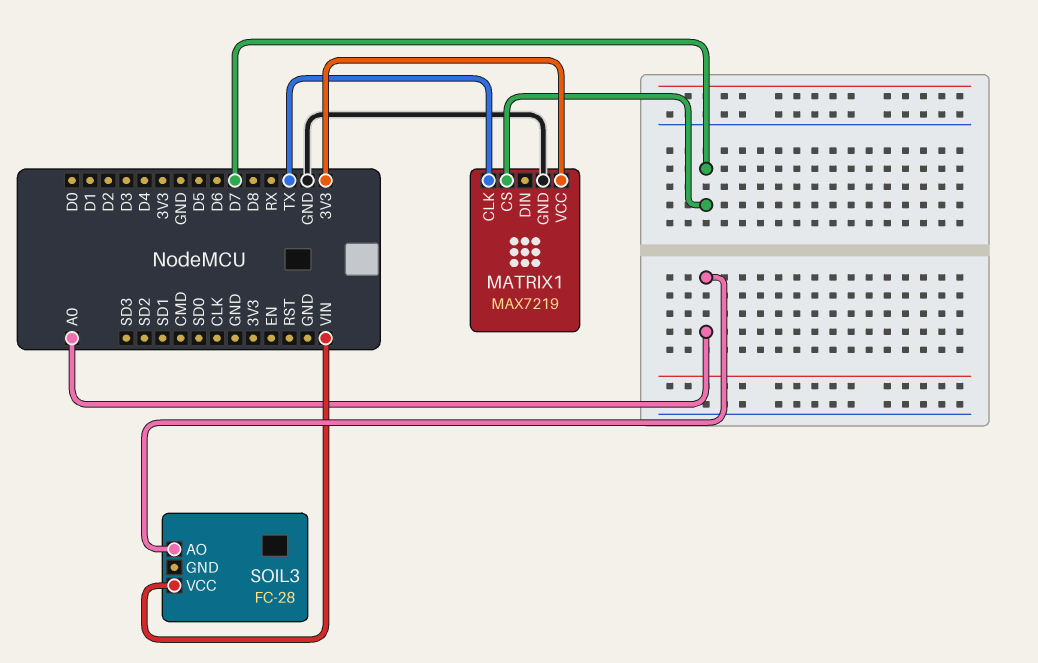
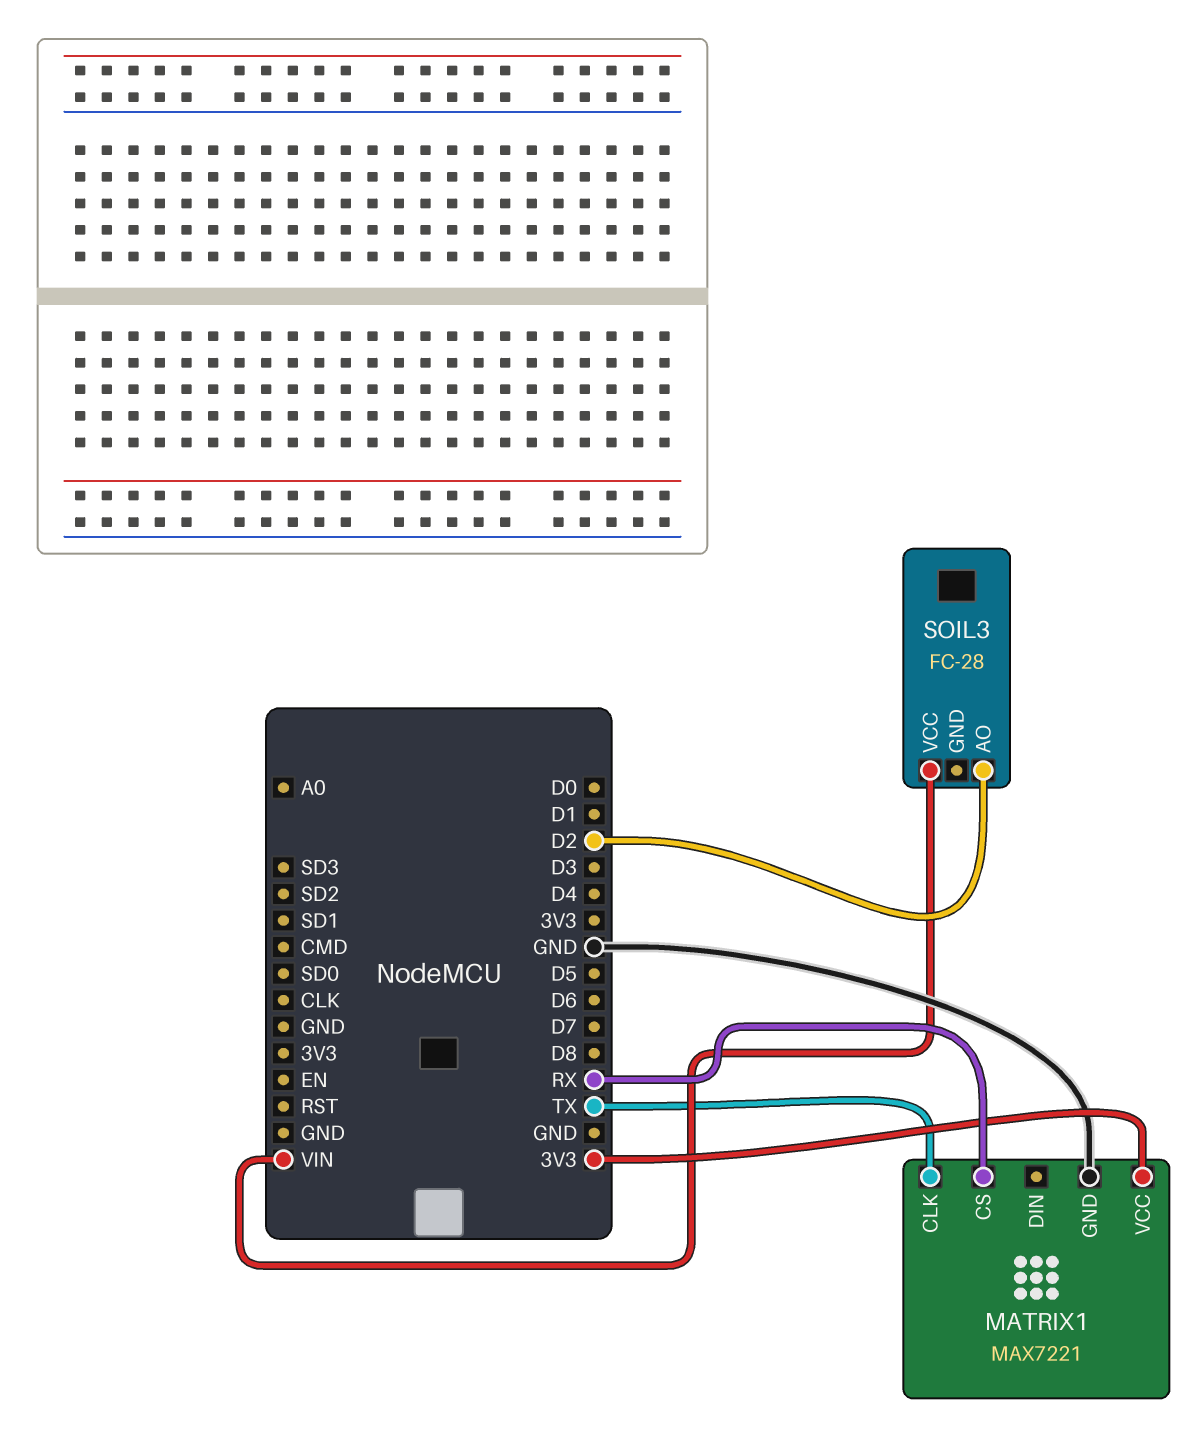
MATRIX1: MAX7219 -> MAX7221
MATRIX1 pin CS: D7 -> RX
SOIL3 pin AO: A0 -> D2

